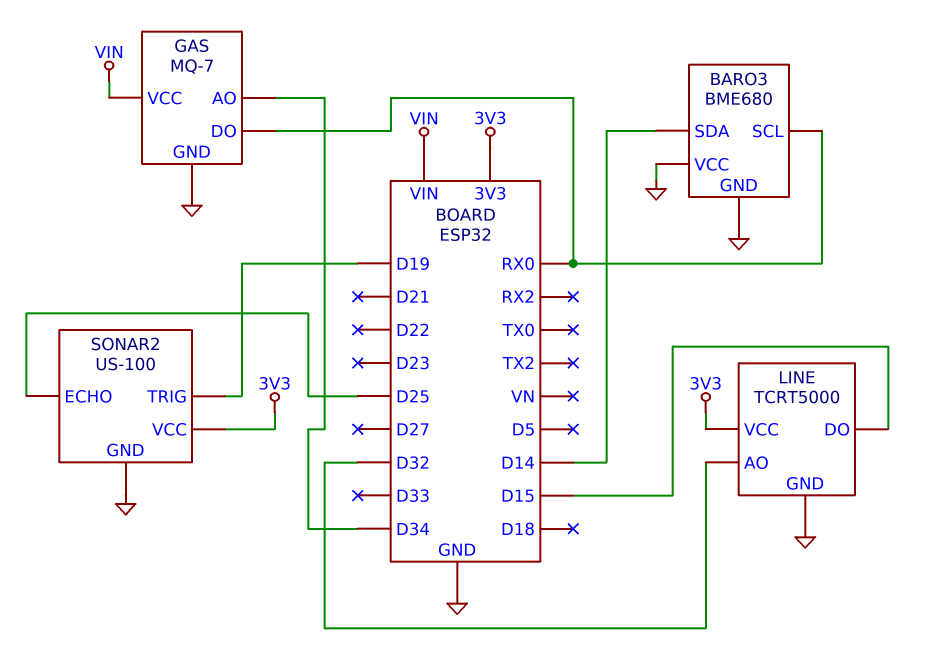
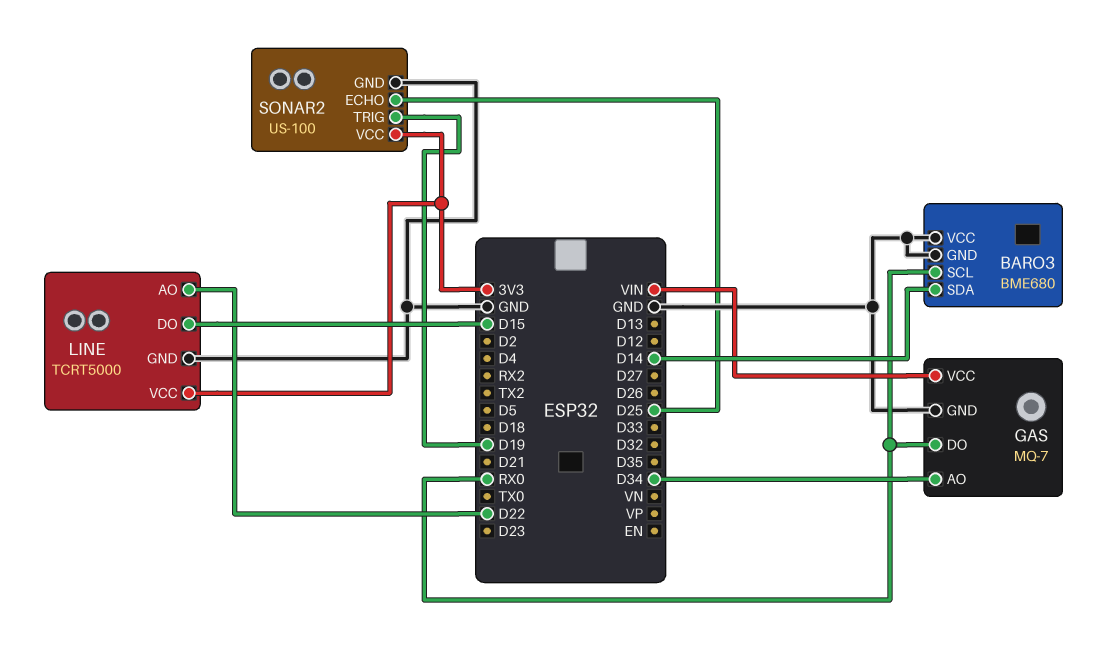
LINE pin AO: D32 -> D22

